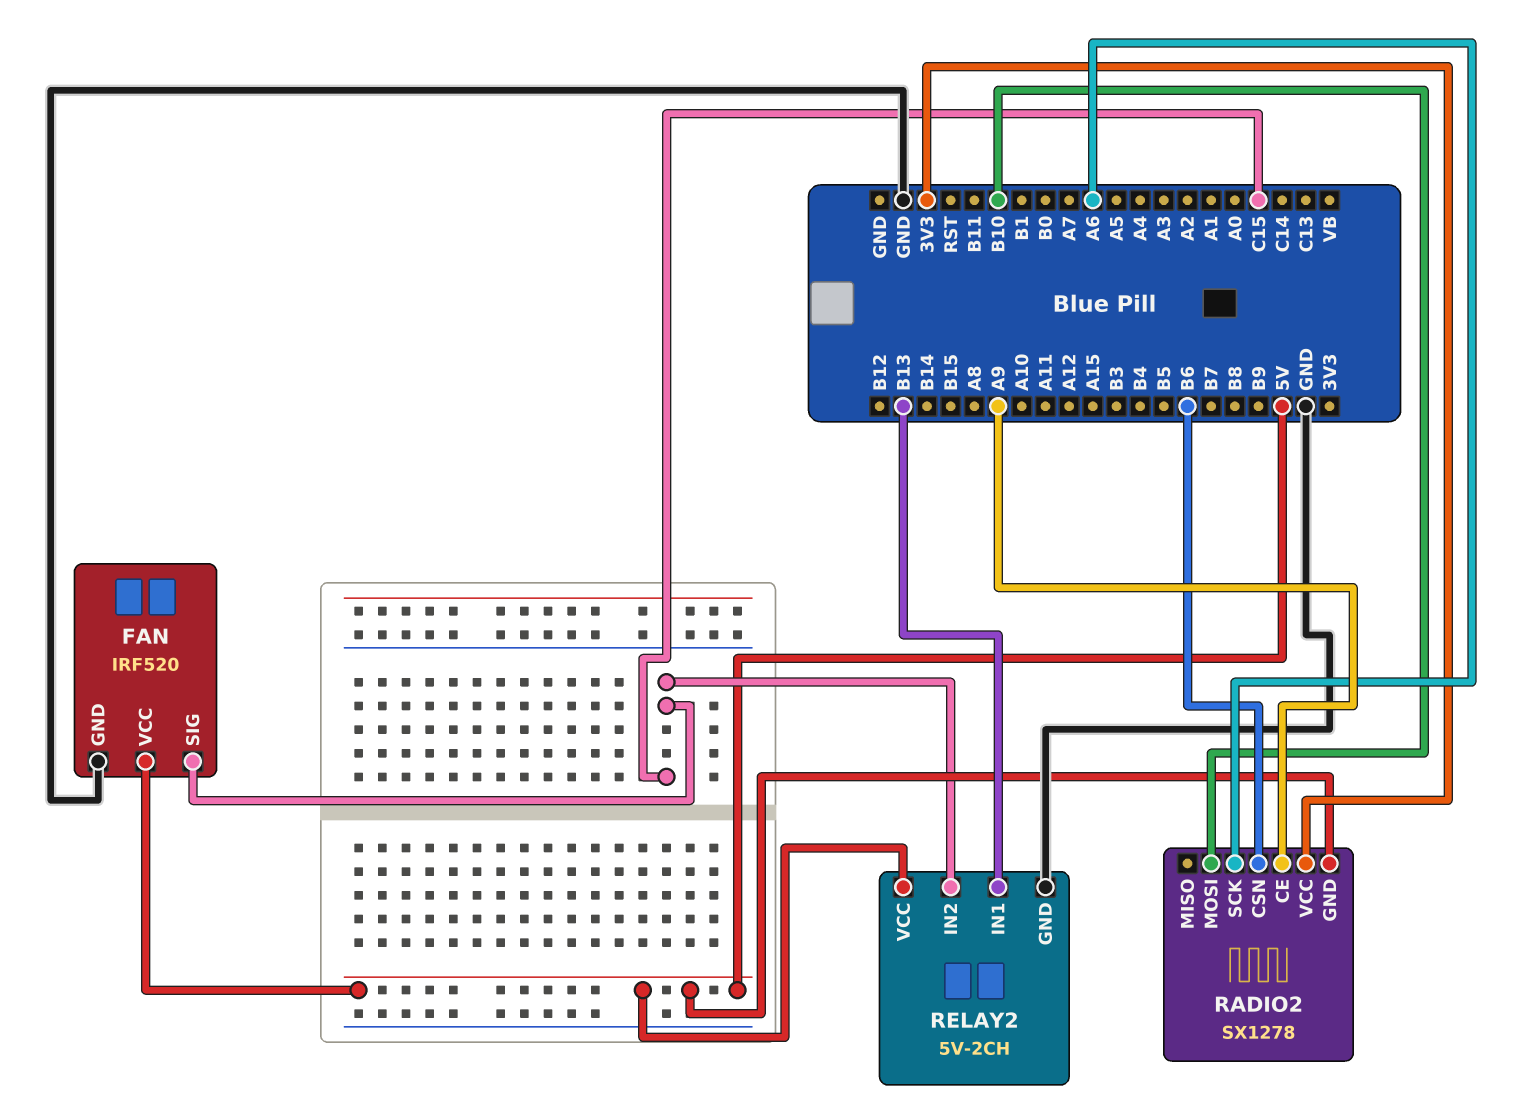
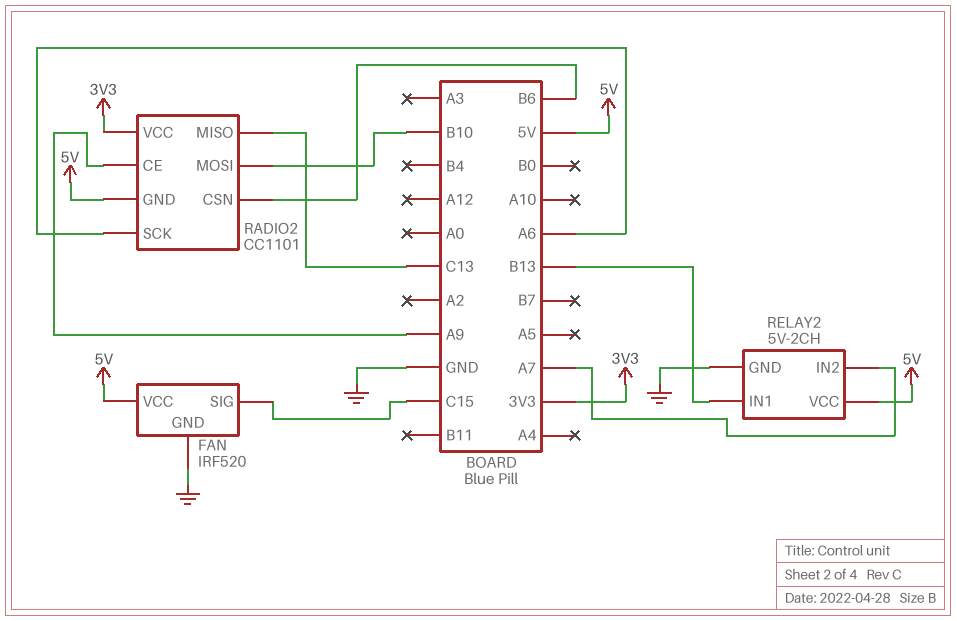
RADIO2: SX1278 -> CC1101
RADIO2 pin MISO: none -> C13
RELAY2 pin IN2: C15 -> A7

